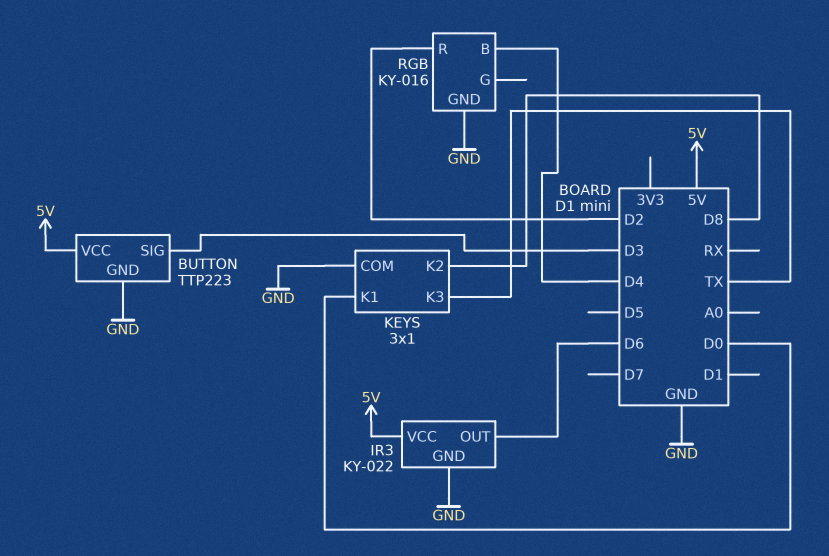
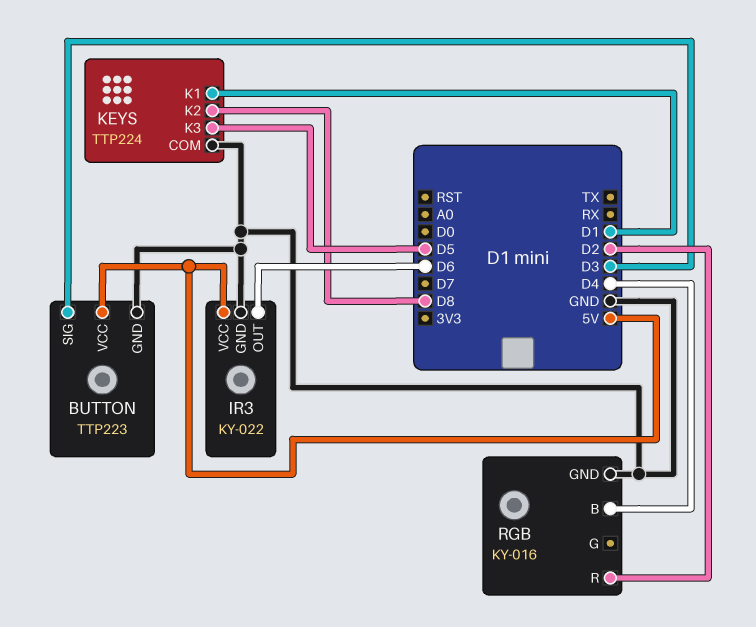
KEYS: 3x1 -> TTP224
KEYS pin K1: D0 -> D1
KEYS pin K3: TX -> D5

